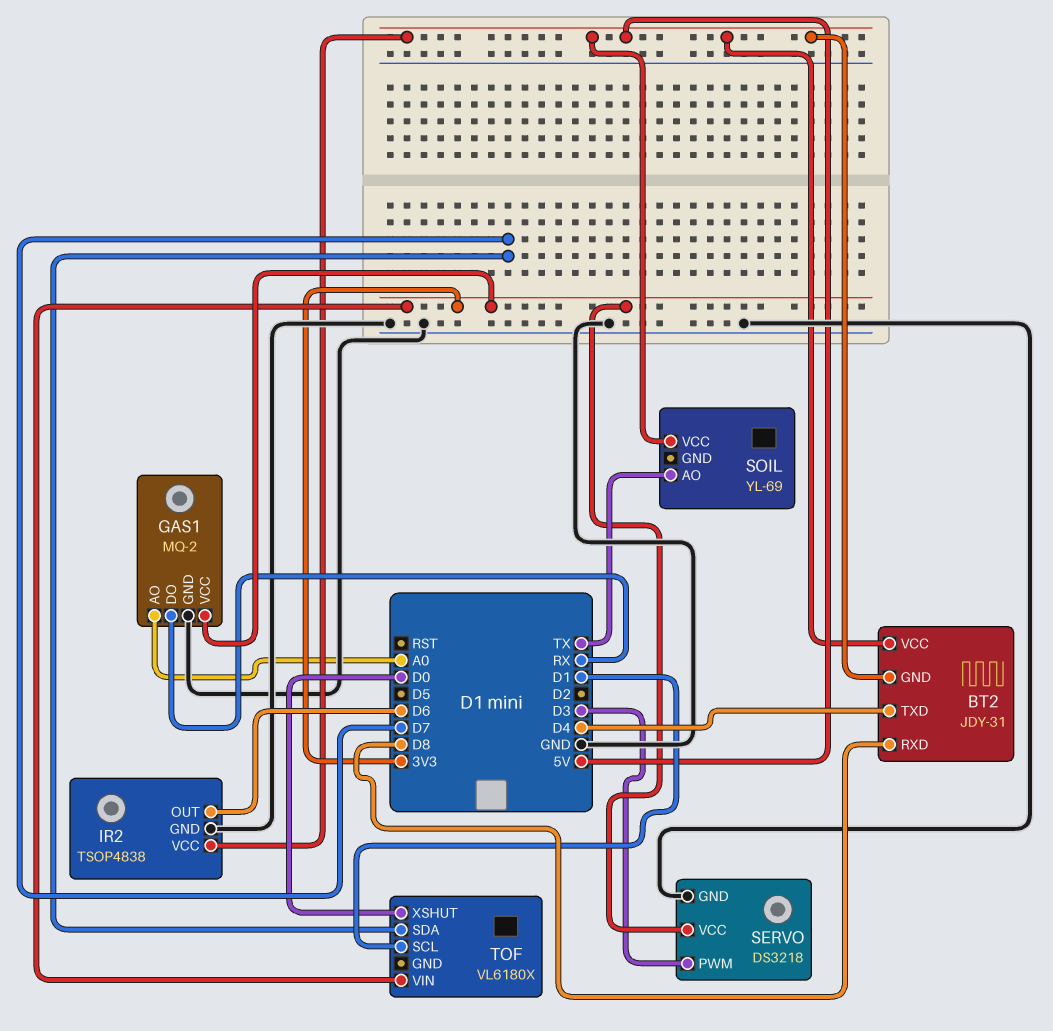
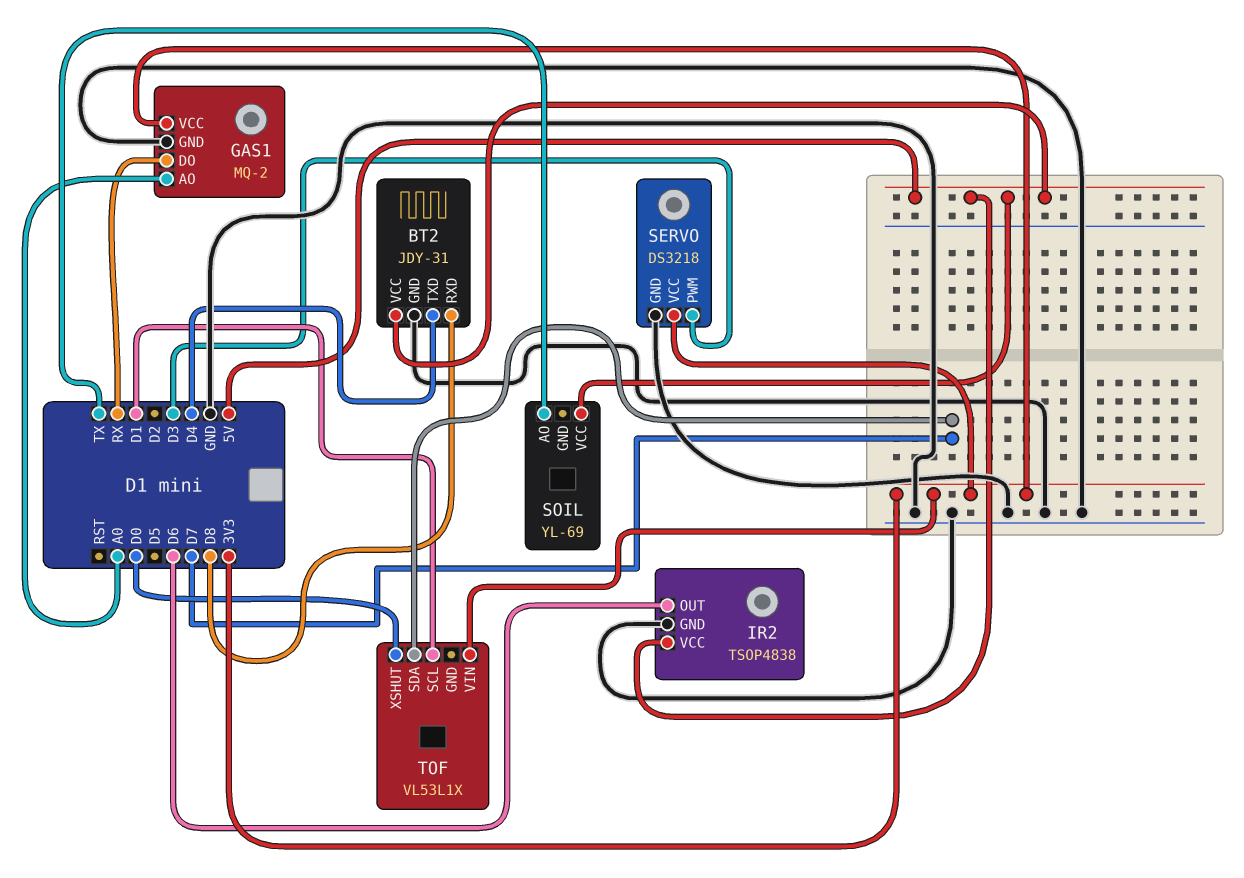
BT2 pin GND: 5V -> GND
TOF: VL6180X -> VL53L1X

